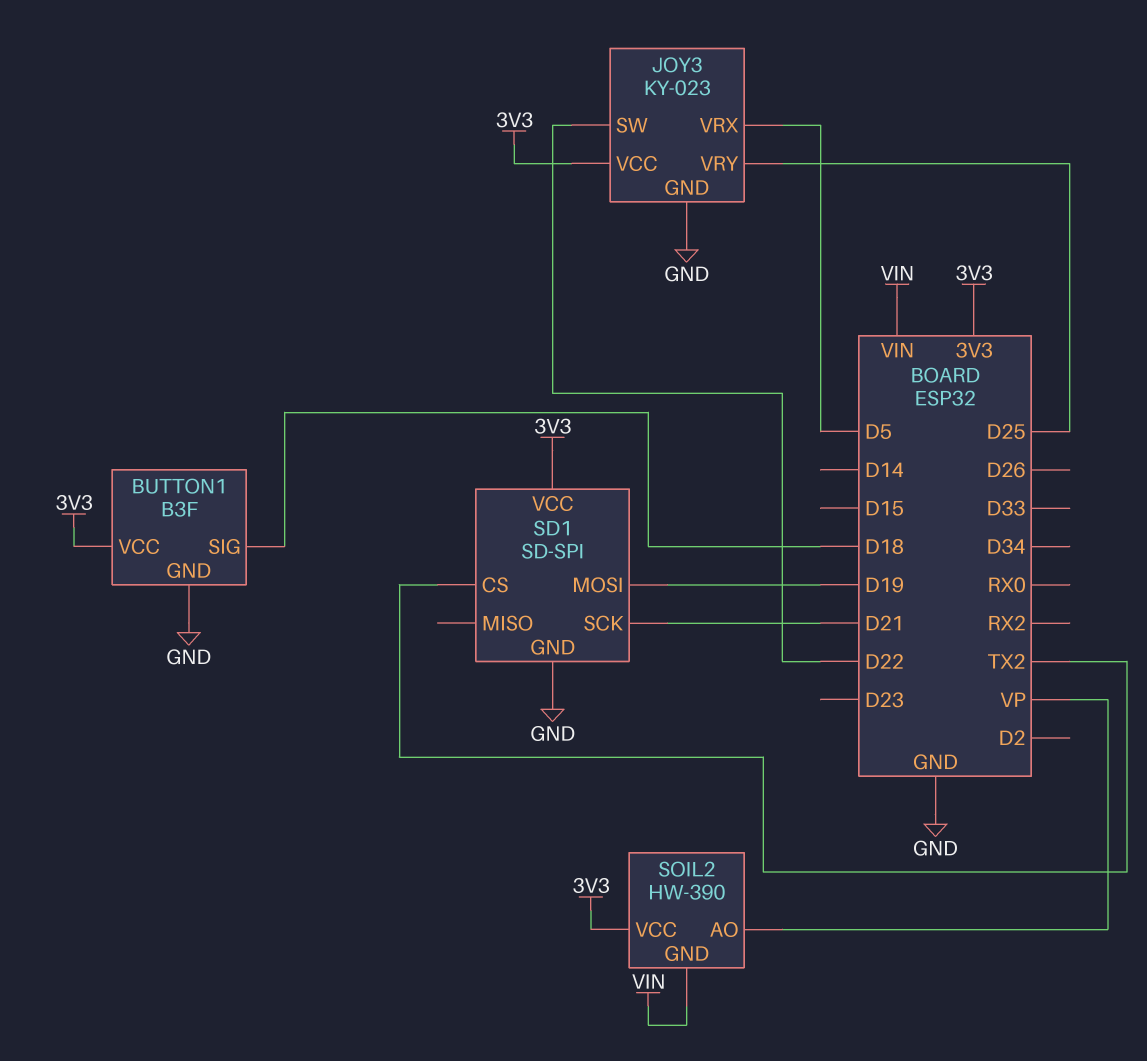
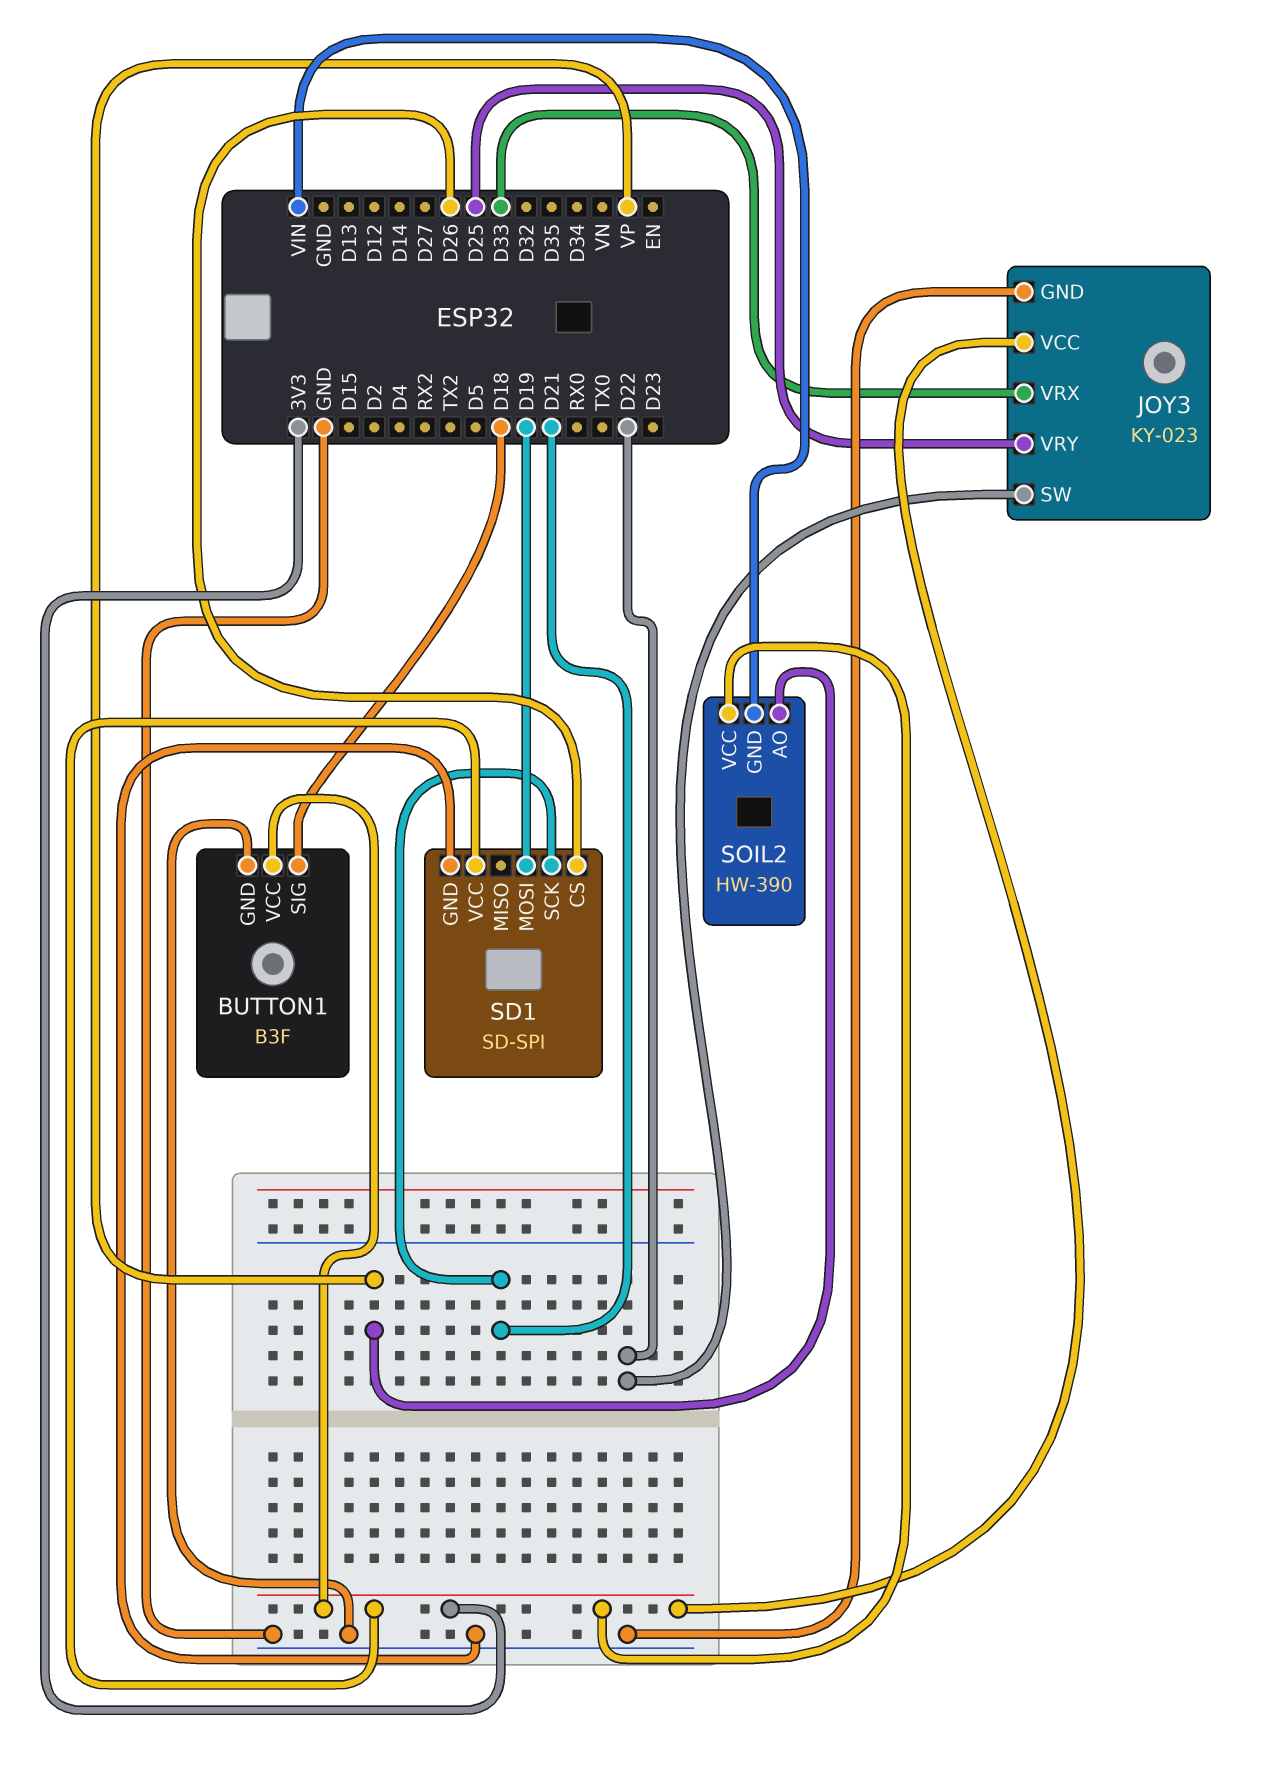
JOY3 pin VRX: D5 -> D33
SD1 pin CS: TX2 -> D26

